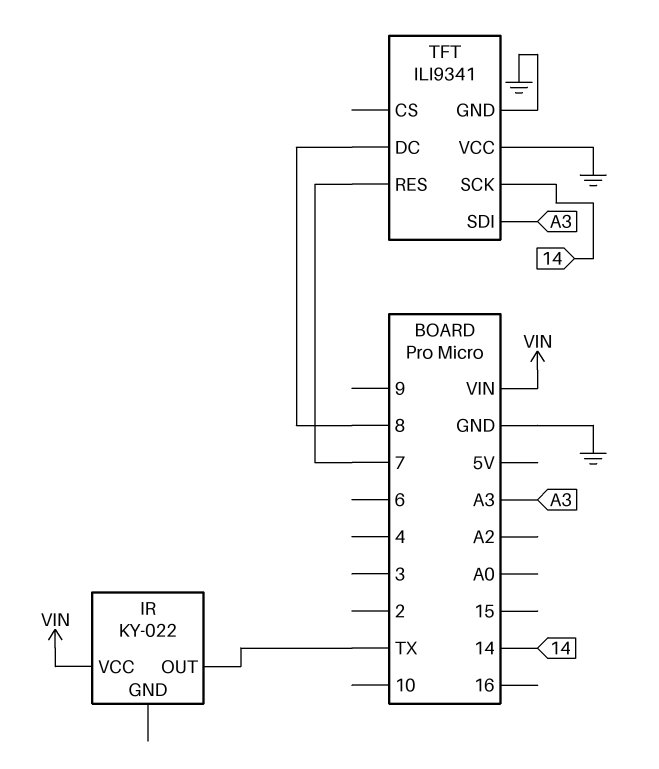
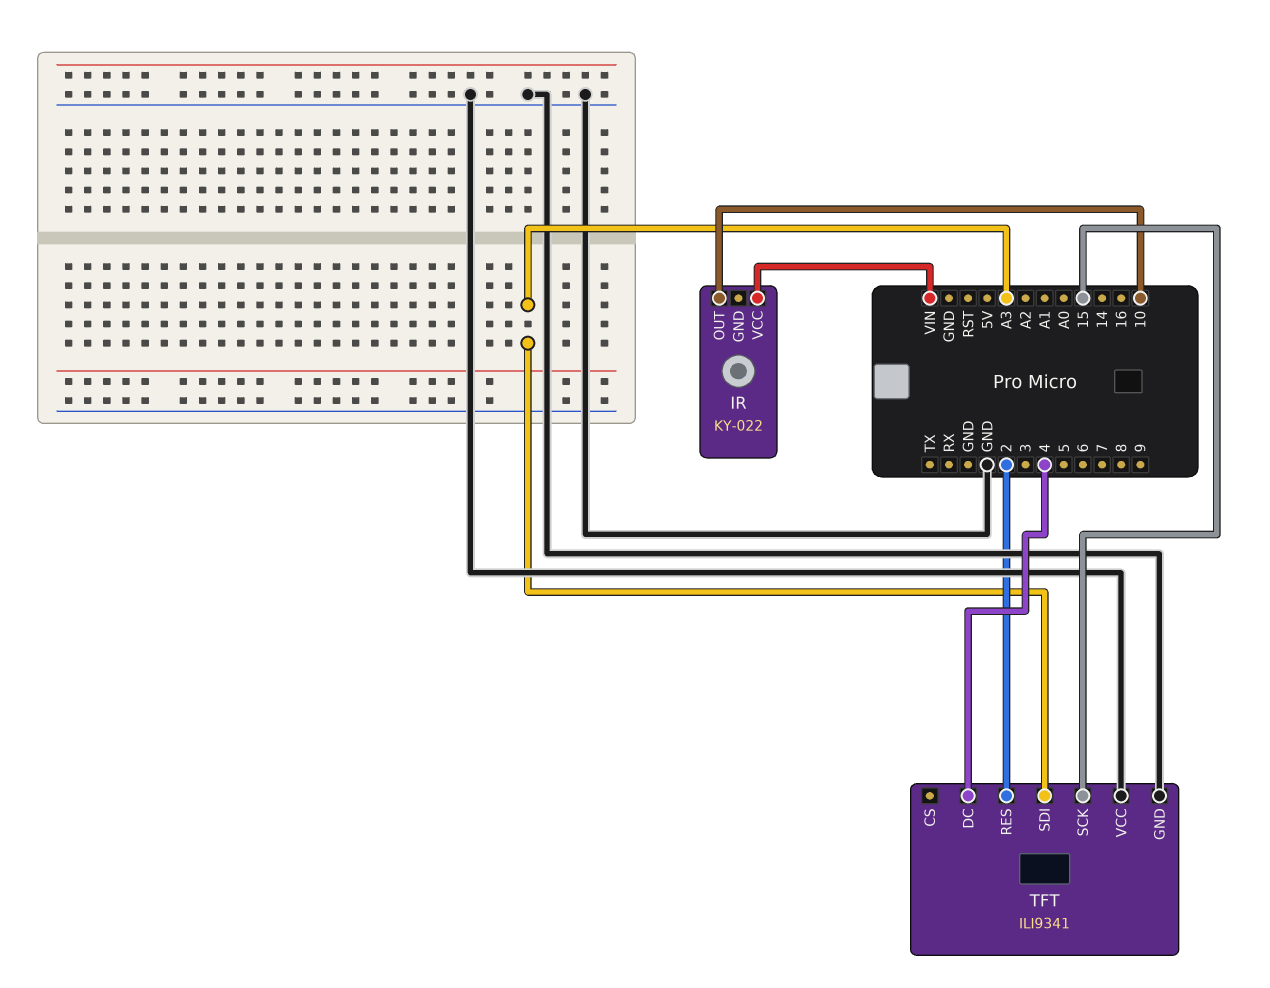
IR pin OUT: TX -> 10
TFT pin DC: 8 -> 4
TFT pin RES: 7 -> 2
TFT pin SCK: 14 -> 15

